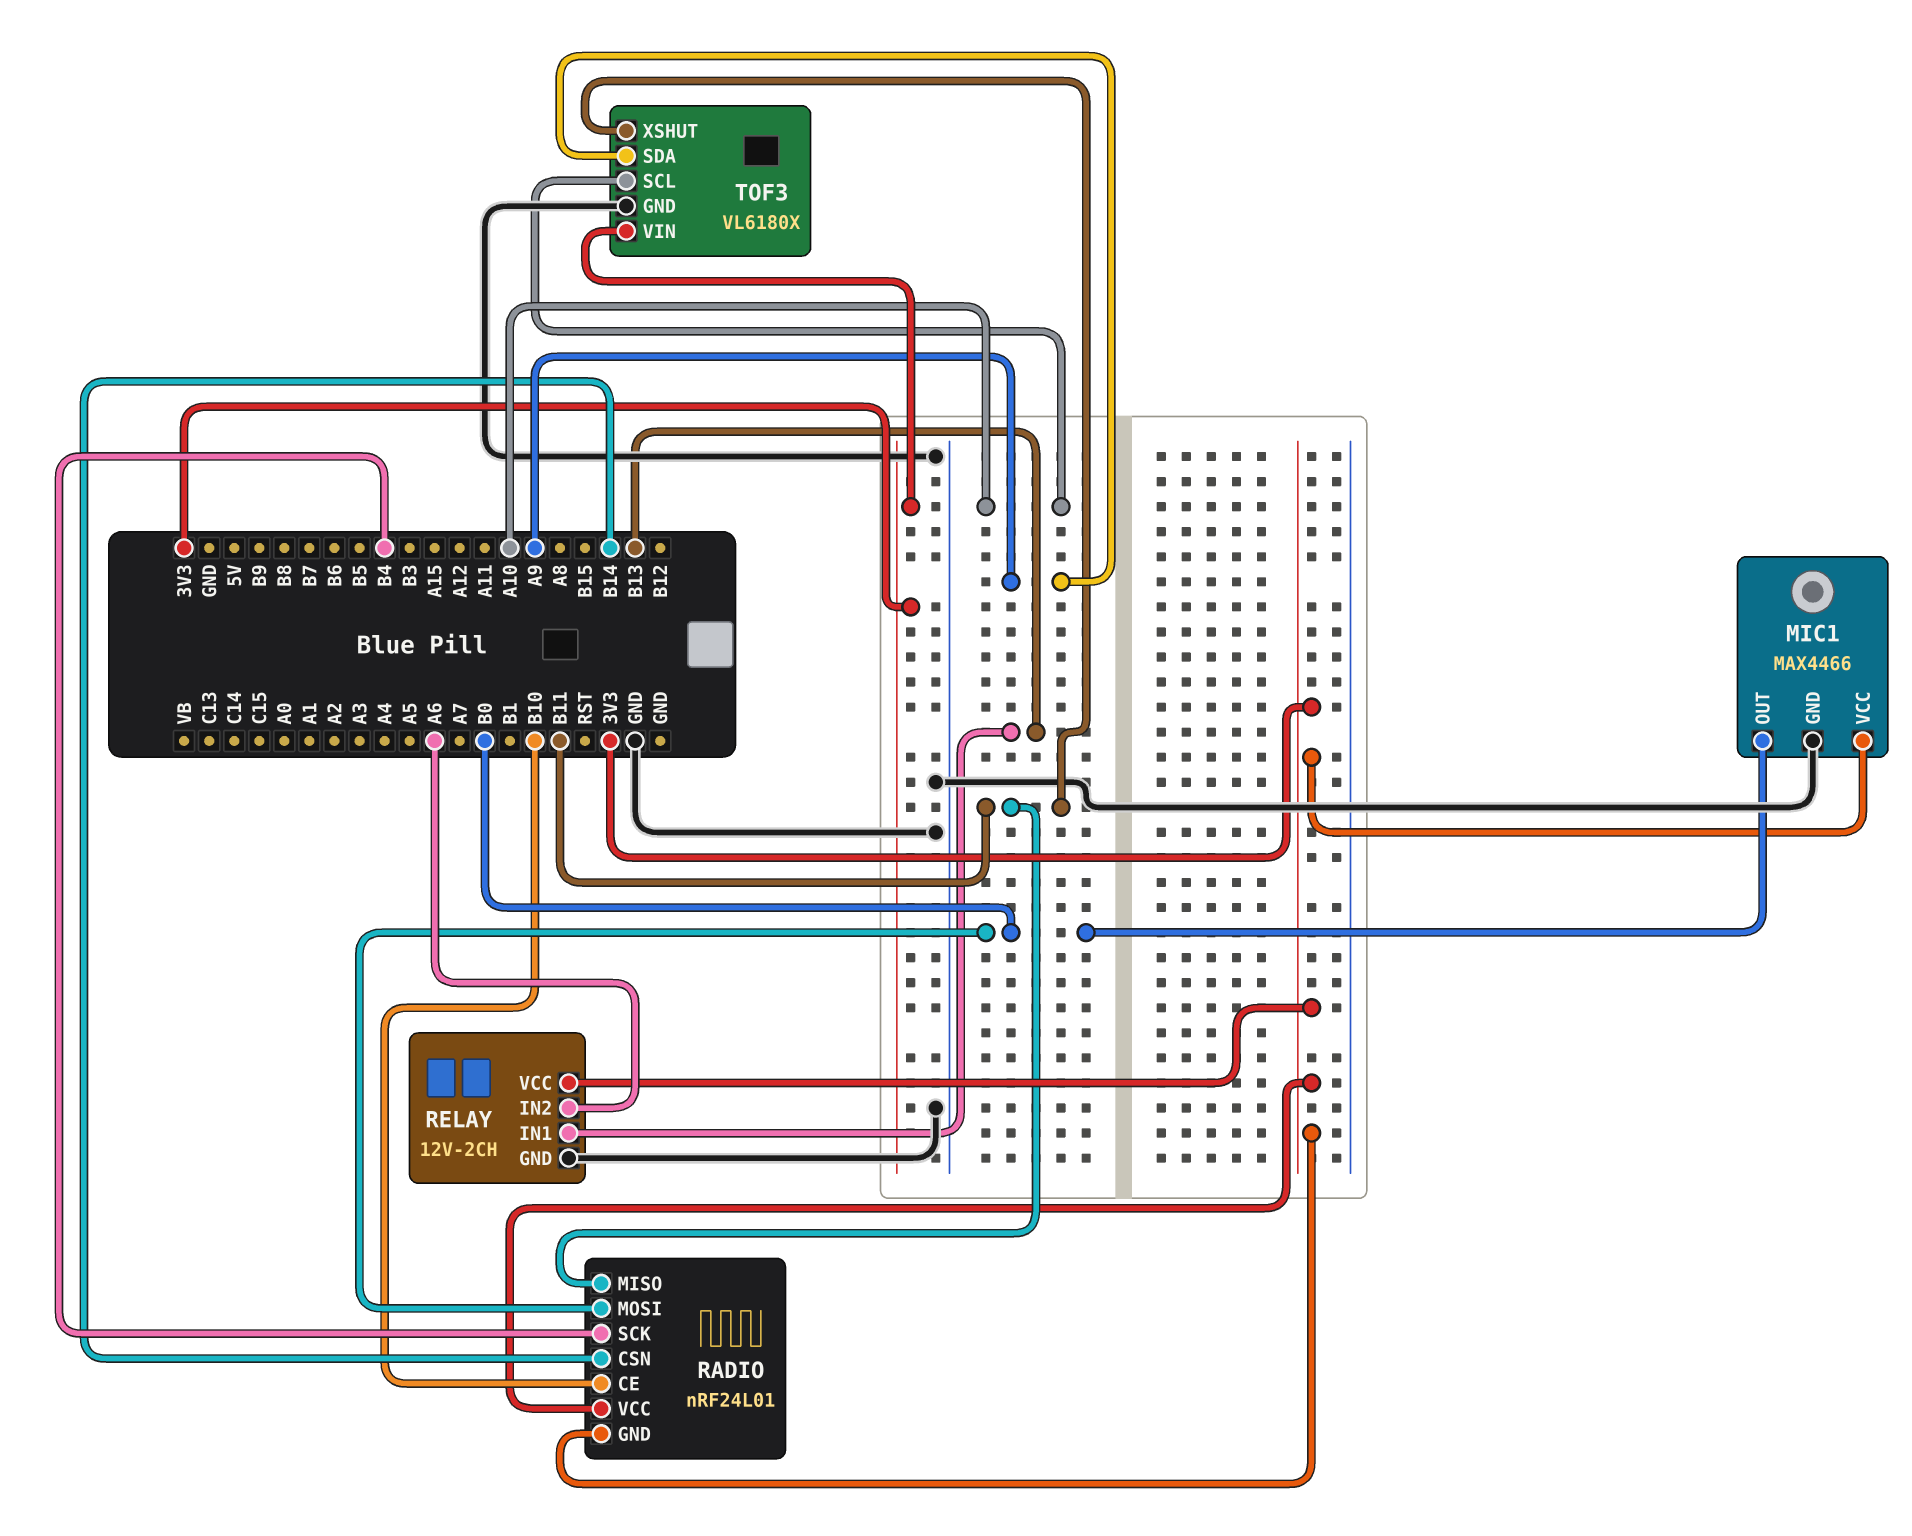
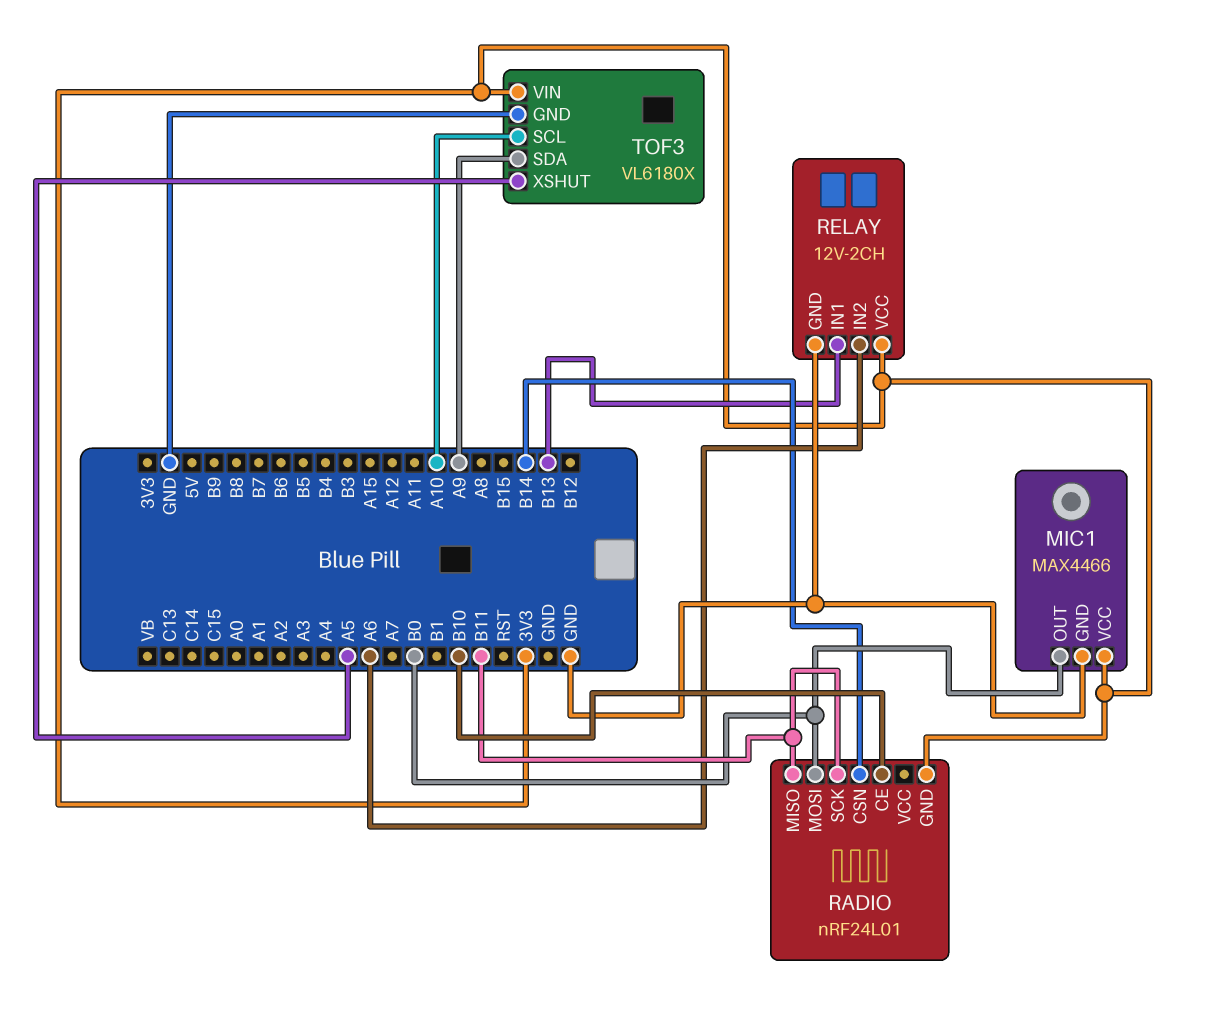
RADIO pin SCK: B4 -> B11
RADIO pin VCC: 3V3 -> none
TOF3 pin XSHUT: B11 -> A5

